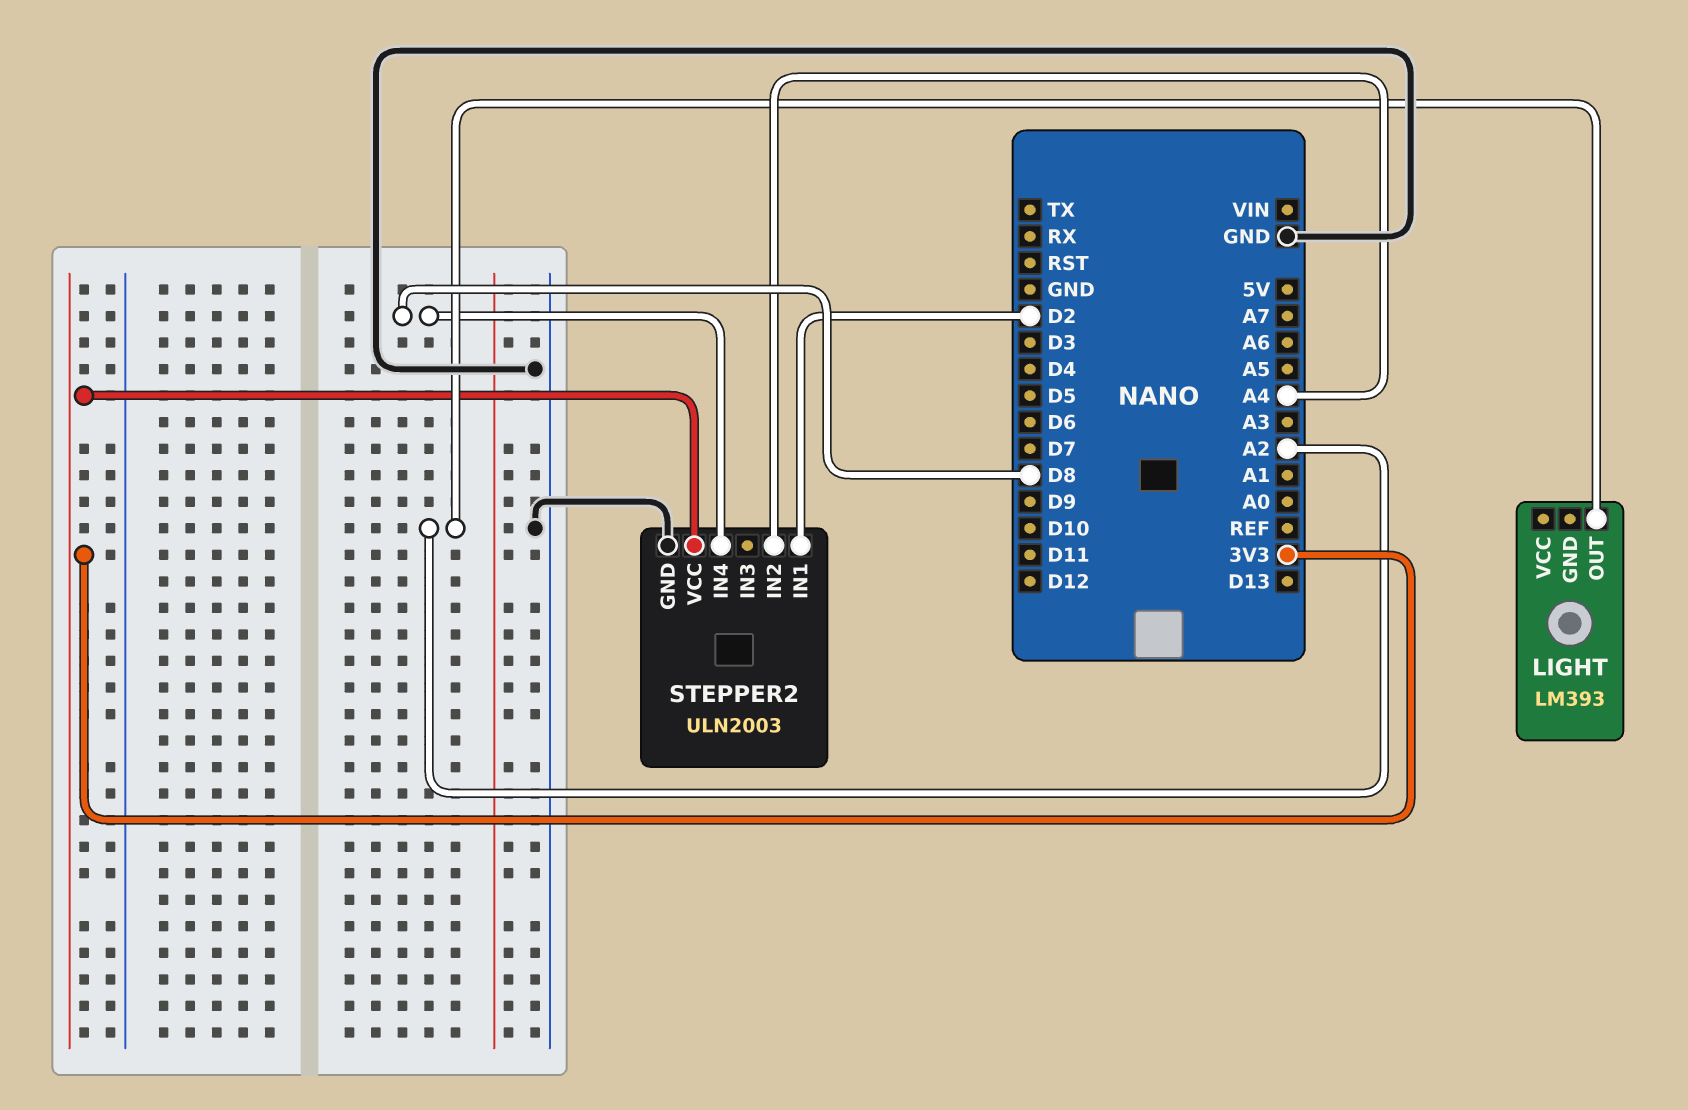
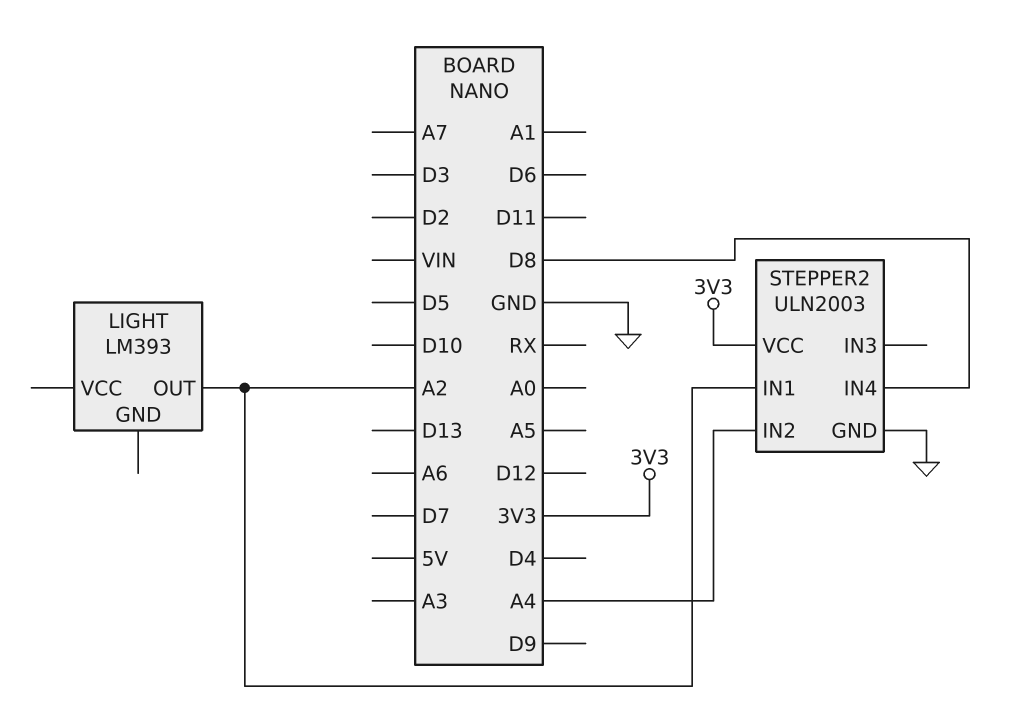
STEPPER2 pin IN1: D2 -> A2

